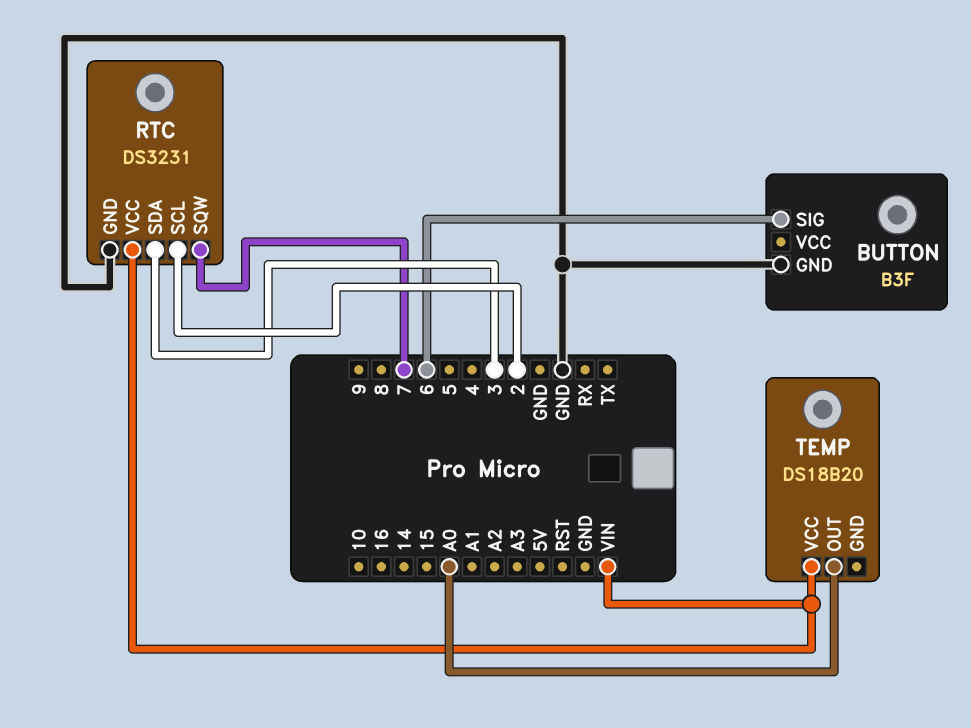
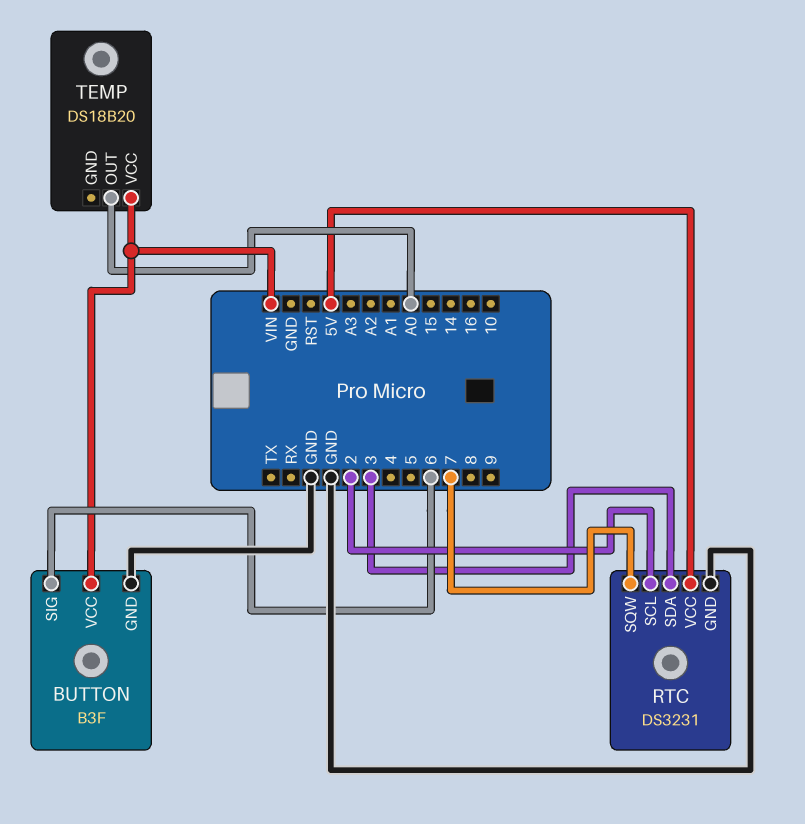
BUTTON pin VCC: none -> VIN
RTC pin VCC: VIN -> 5V

